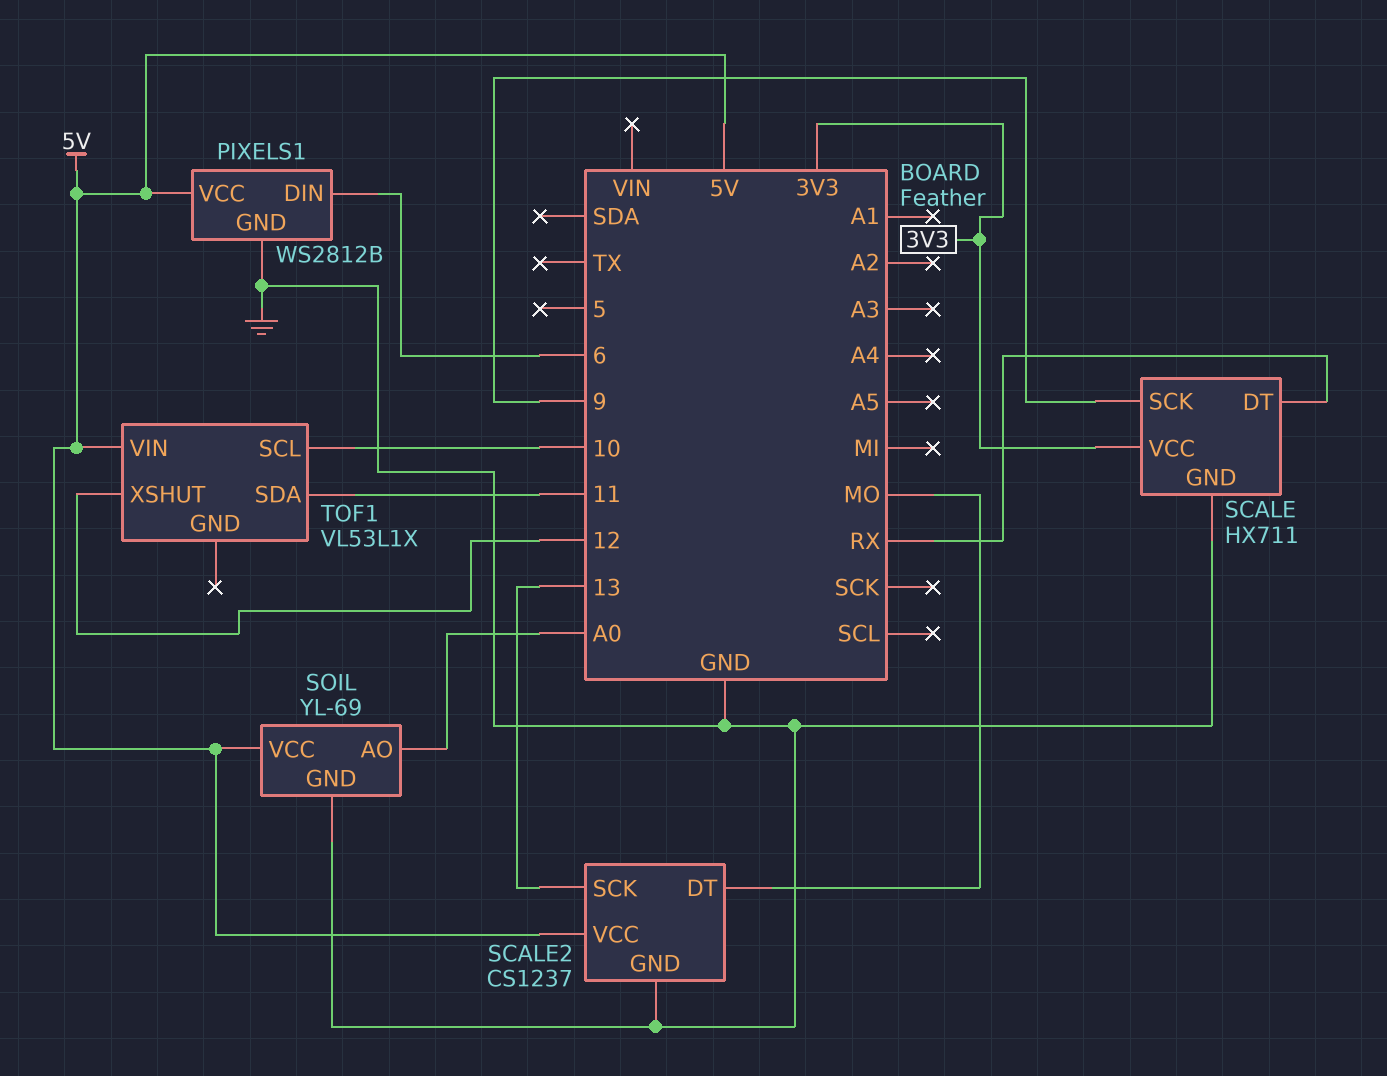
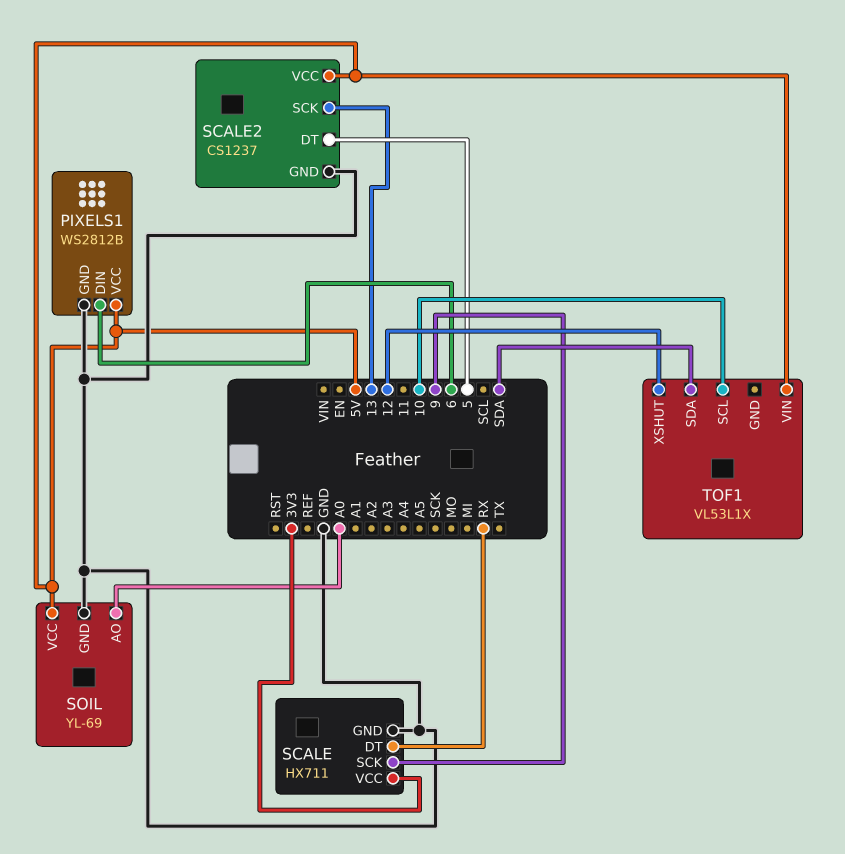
SCALE2 pin DT: MO -> 5
TOF1 pin SDA: 11 -> SDA

